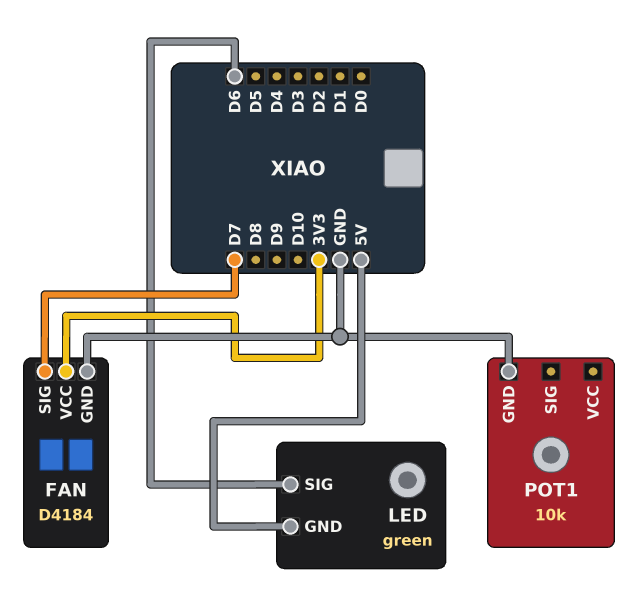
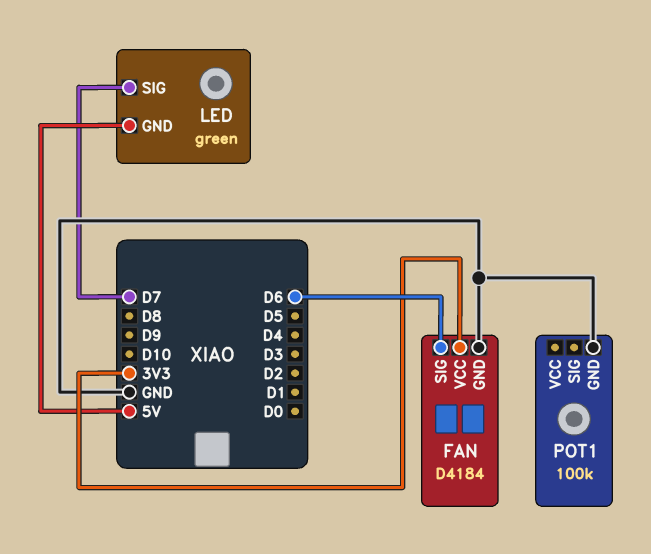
FAN pin SIG: D7 -> D6
LED pin SIG: D6 -> D7
POT1: 10k -> 100k

